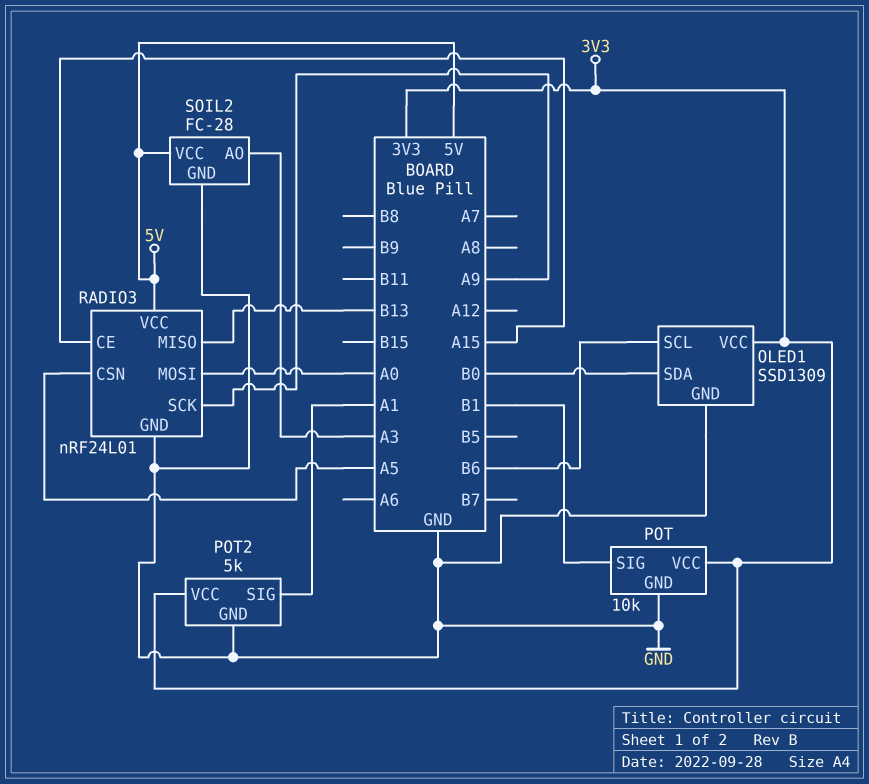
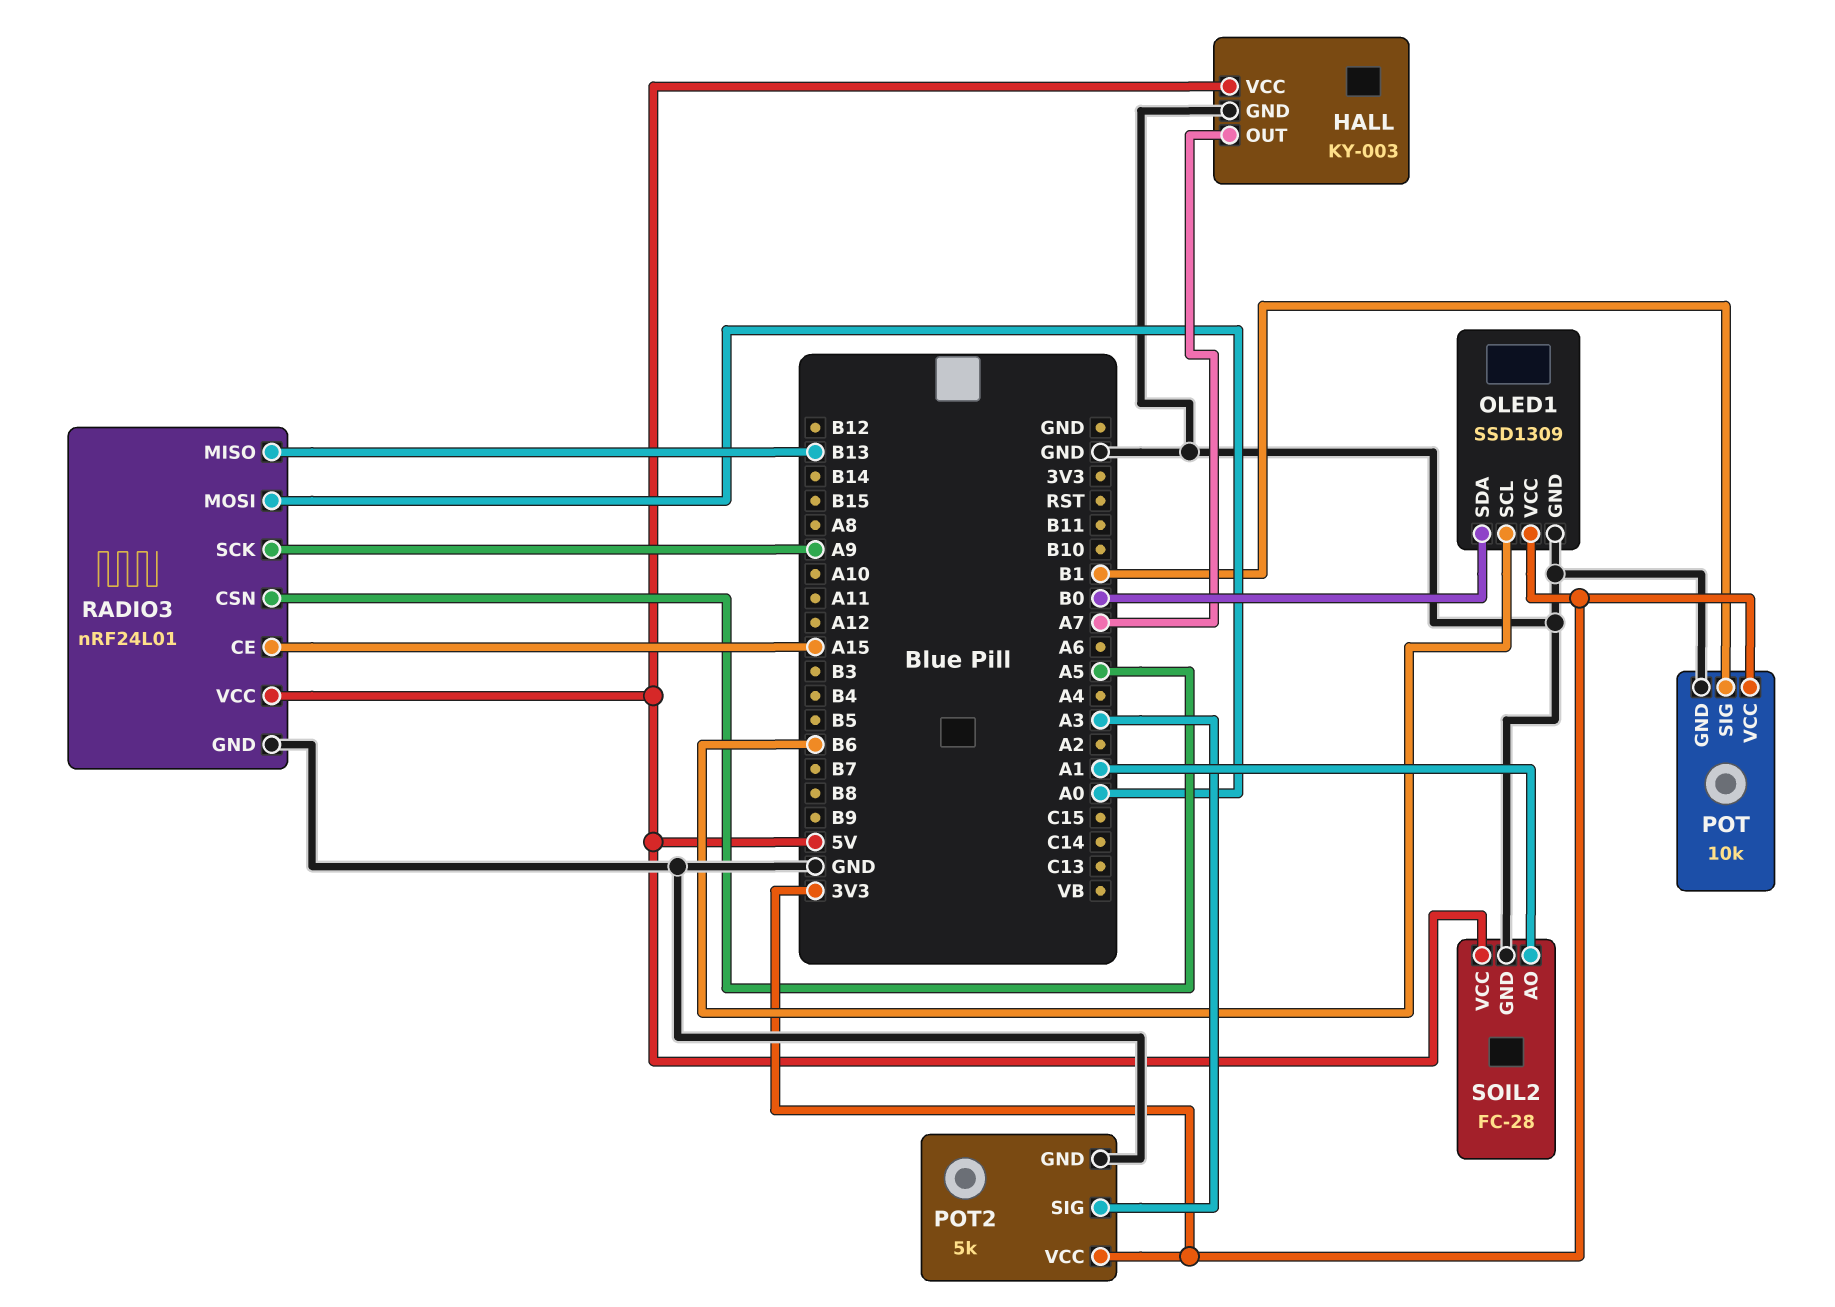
HALL: none -> KY-003
HALL pin GND: none -> GND
HALL pin OUT: none -> A7
HALL pin VCC: none -> 5V
POT2 pin SIG: A1 -> A3
SOIL2 pin AO: A3 -> A1

